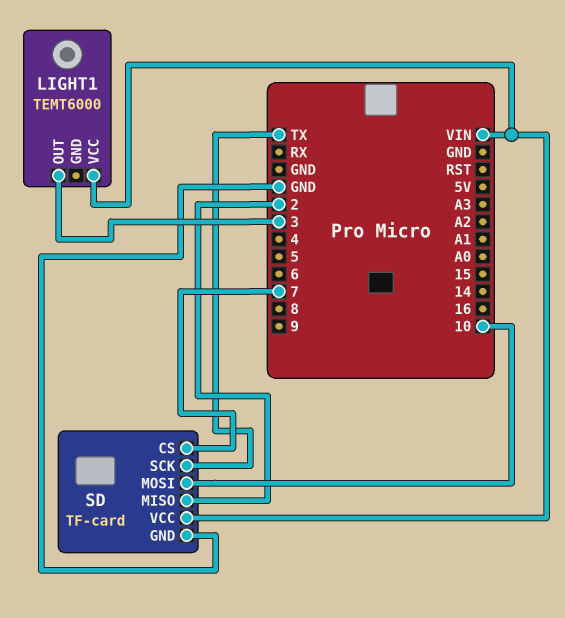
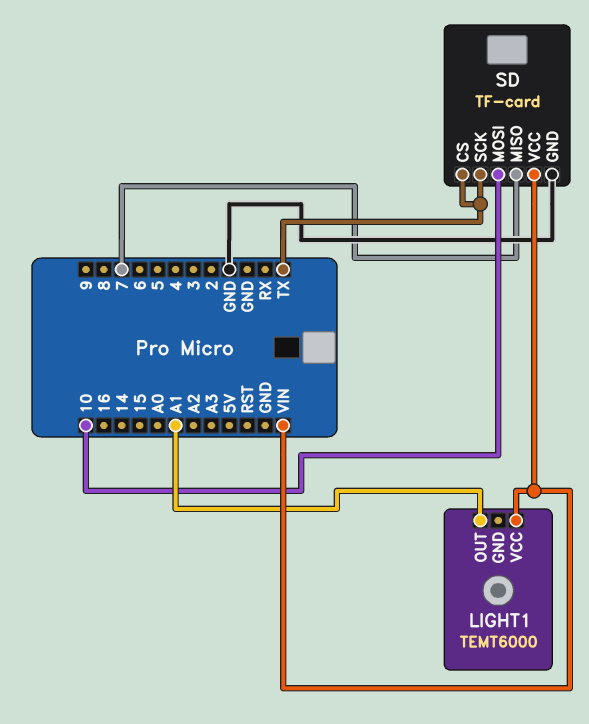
LIGHT1 pin OUT: 3 -> A1
SD pin CS: 7 -> TX
SD pin MISO: 2 -> 7

